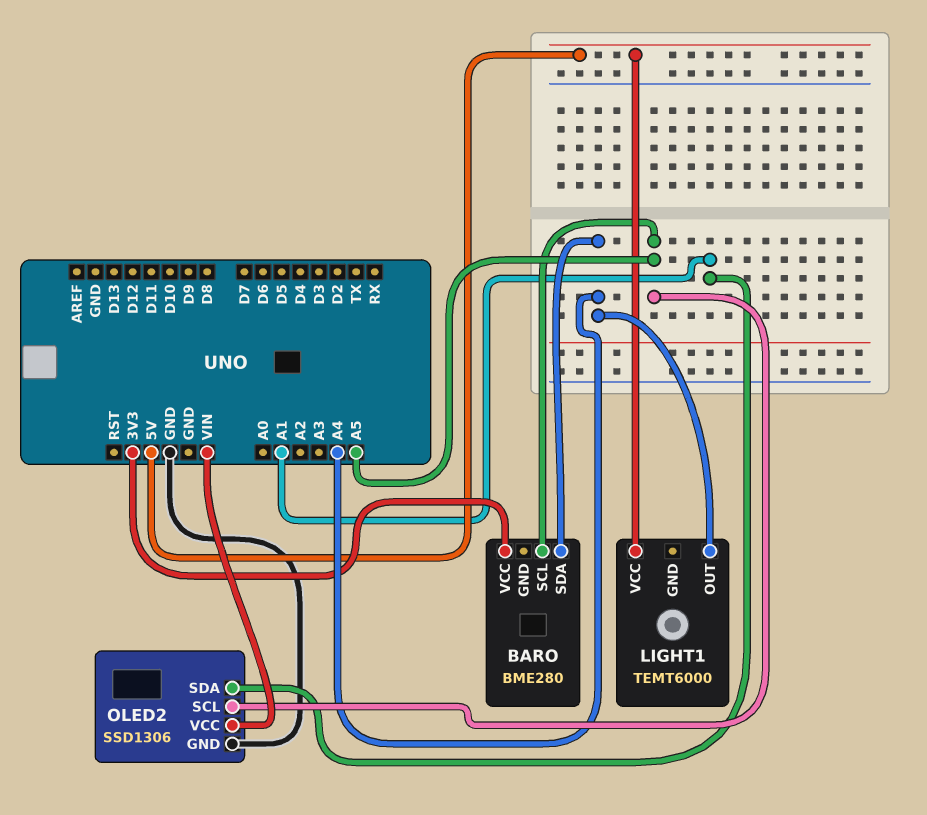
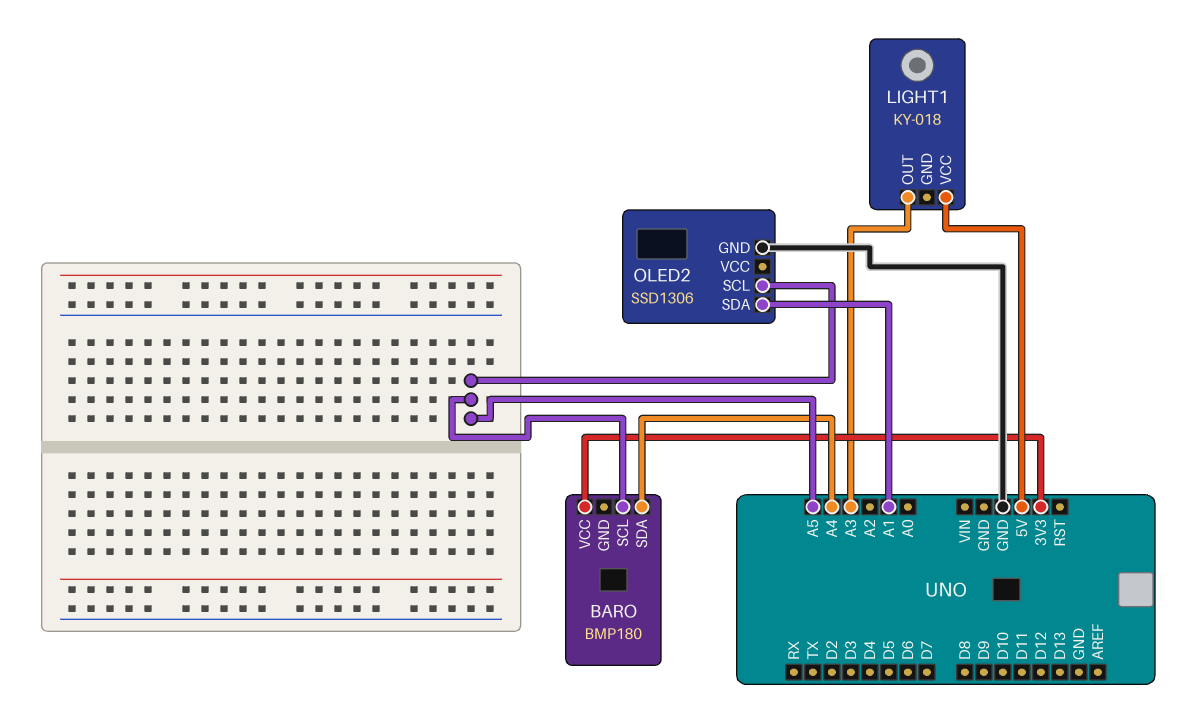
BARO: BME280 -> BMP180
LIGHT1: TEMT6000 -> KY-018
LIGHT1 pin OUT: A4 -> A3
OLED2 pin VCC: VIN -> none

